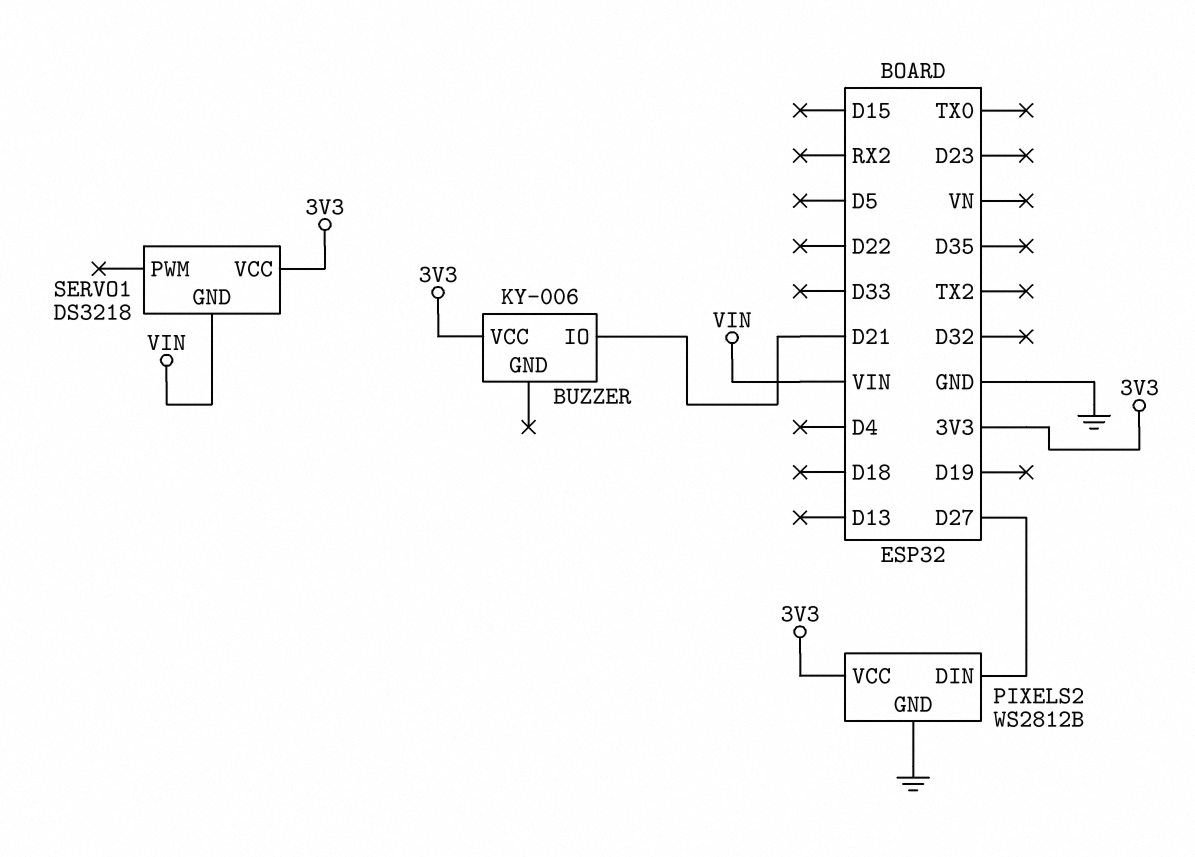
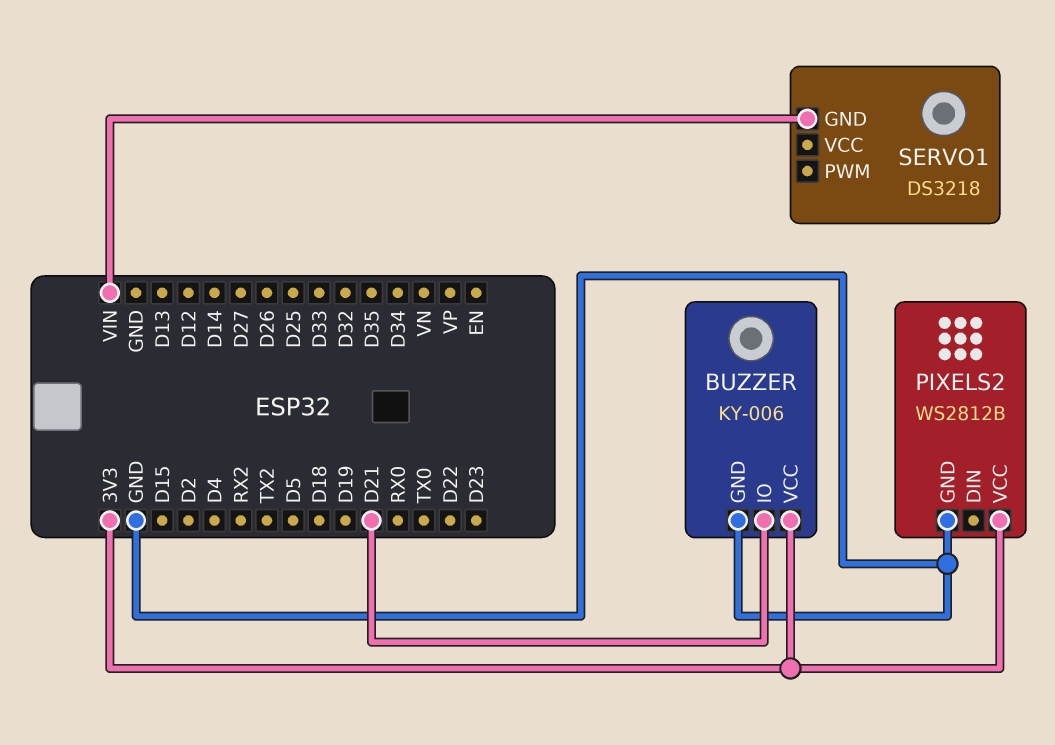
BUZZER pin GND: none -> GND
PIXELS2 pin DIN: D27 -> none
SERVO1 pin VCC: 3V3 -> none

